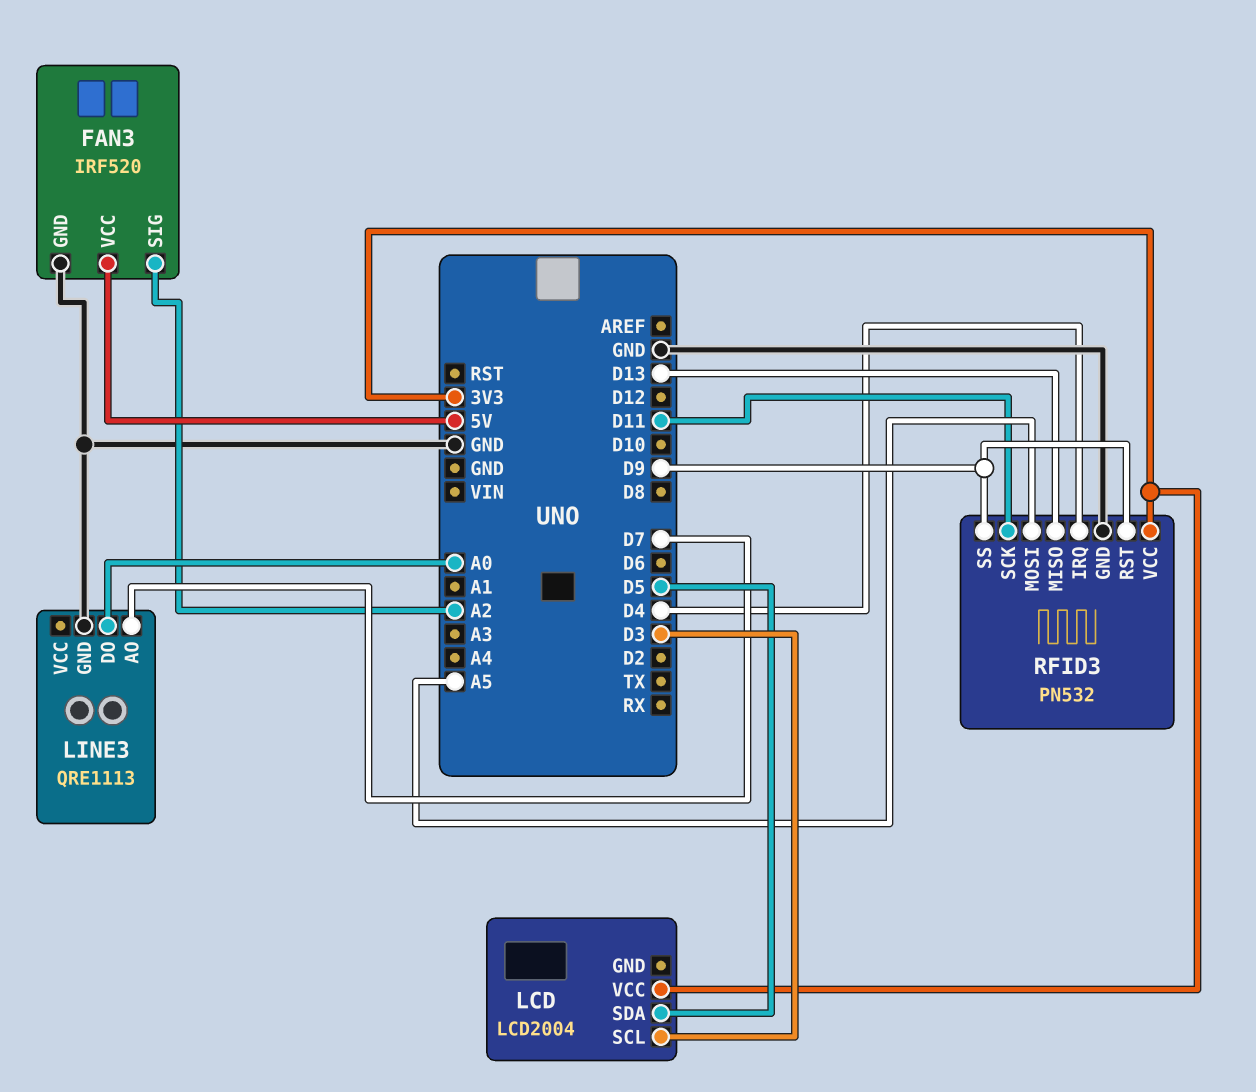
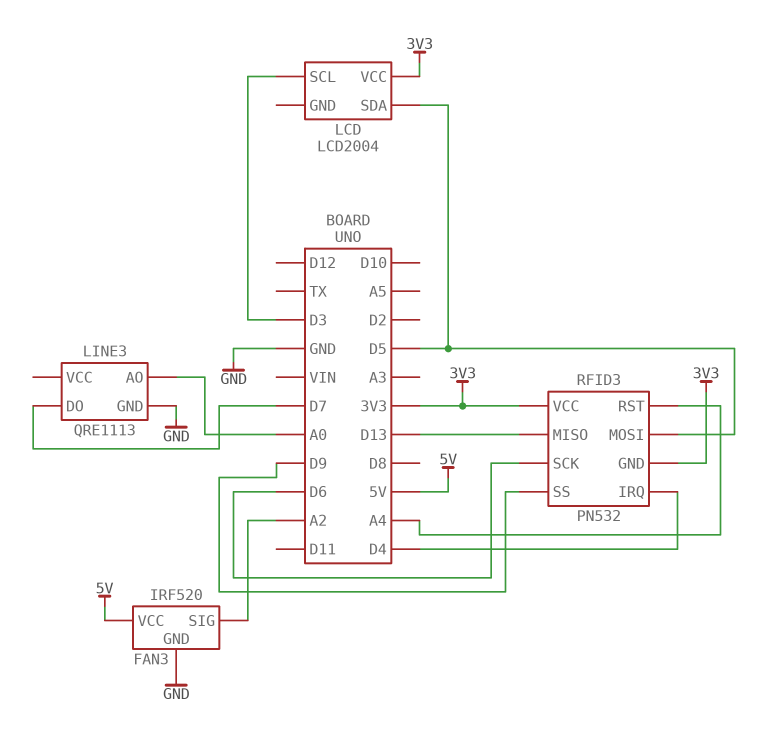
LINE3 pin AO: D7 -> A0
LINE3 pin DO: A0 -> D7
RFID3 pin GND: GND -> 3V3
RFID3 pin MOSI: A5 -> D5
RFID3 pin RST: D9 -> A4
RFID3 pin SCK: D11 -> D6

